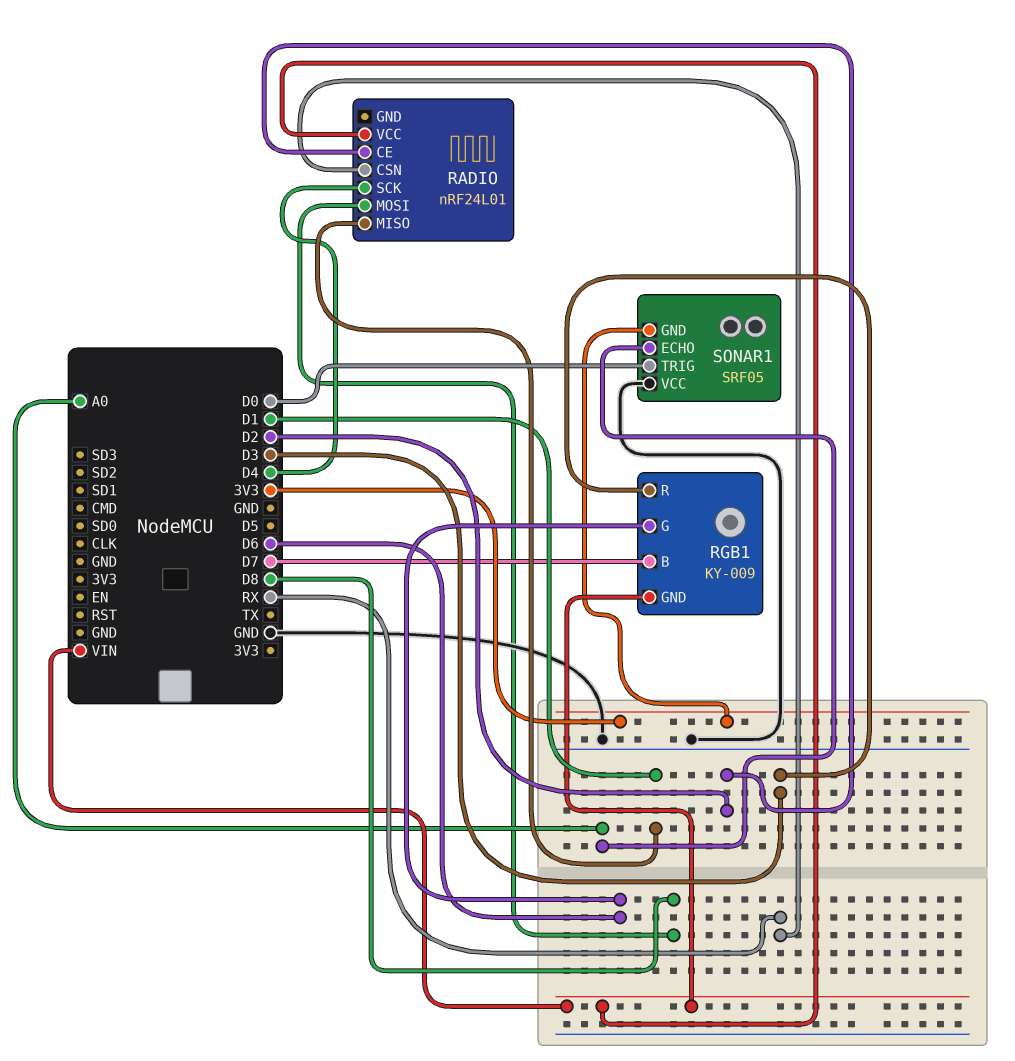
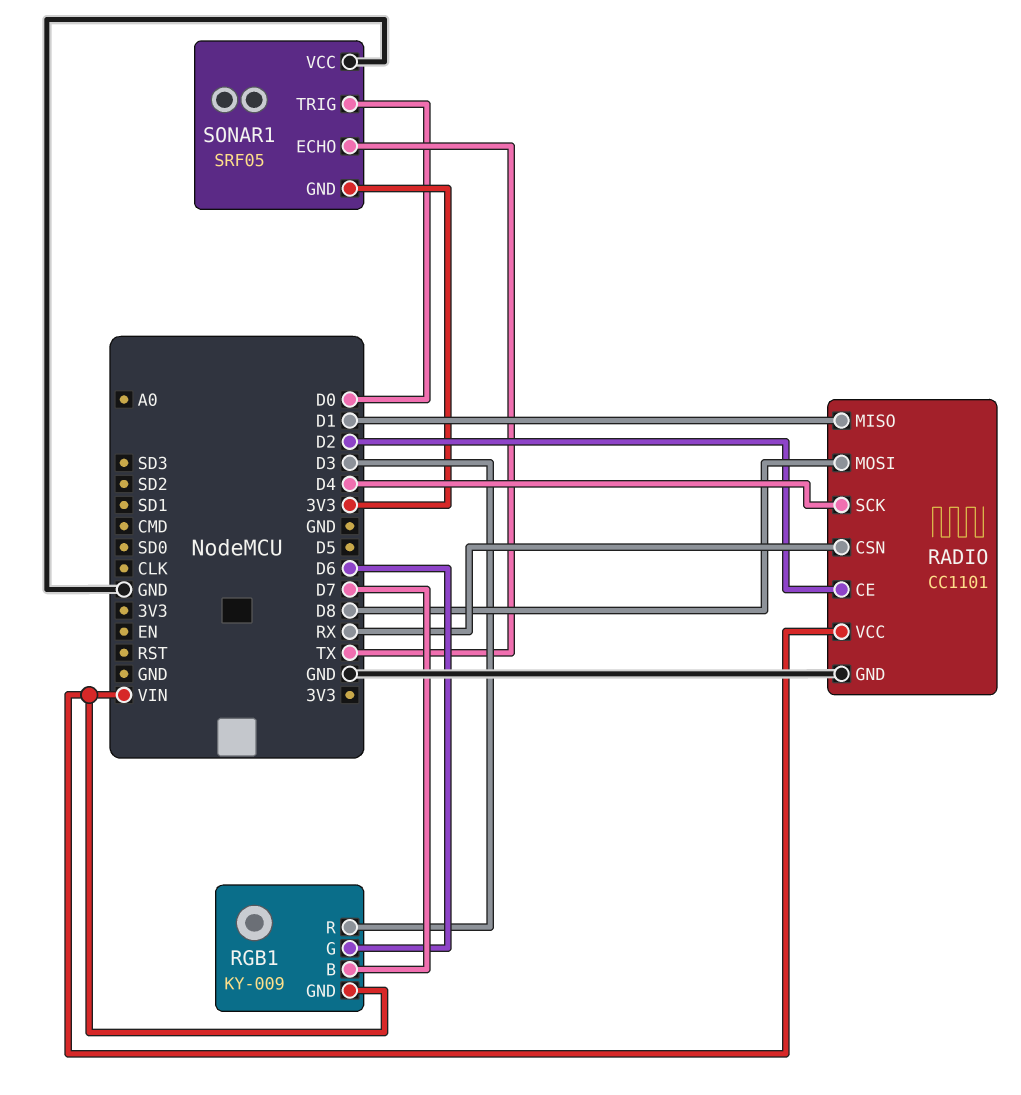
RADIO: nRF24L01 -> CC1101
RADIO pin GND: none -> GND
SONAR1 pin ECHO: A0 -> TX

